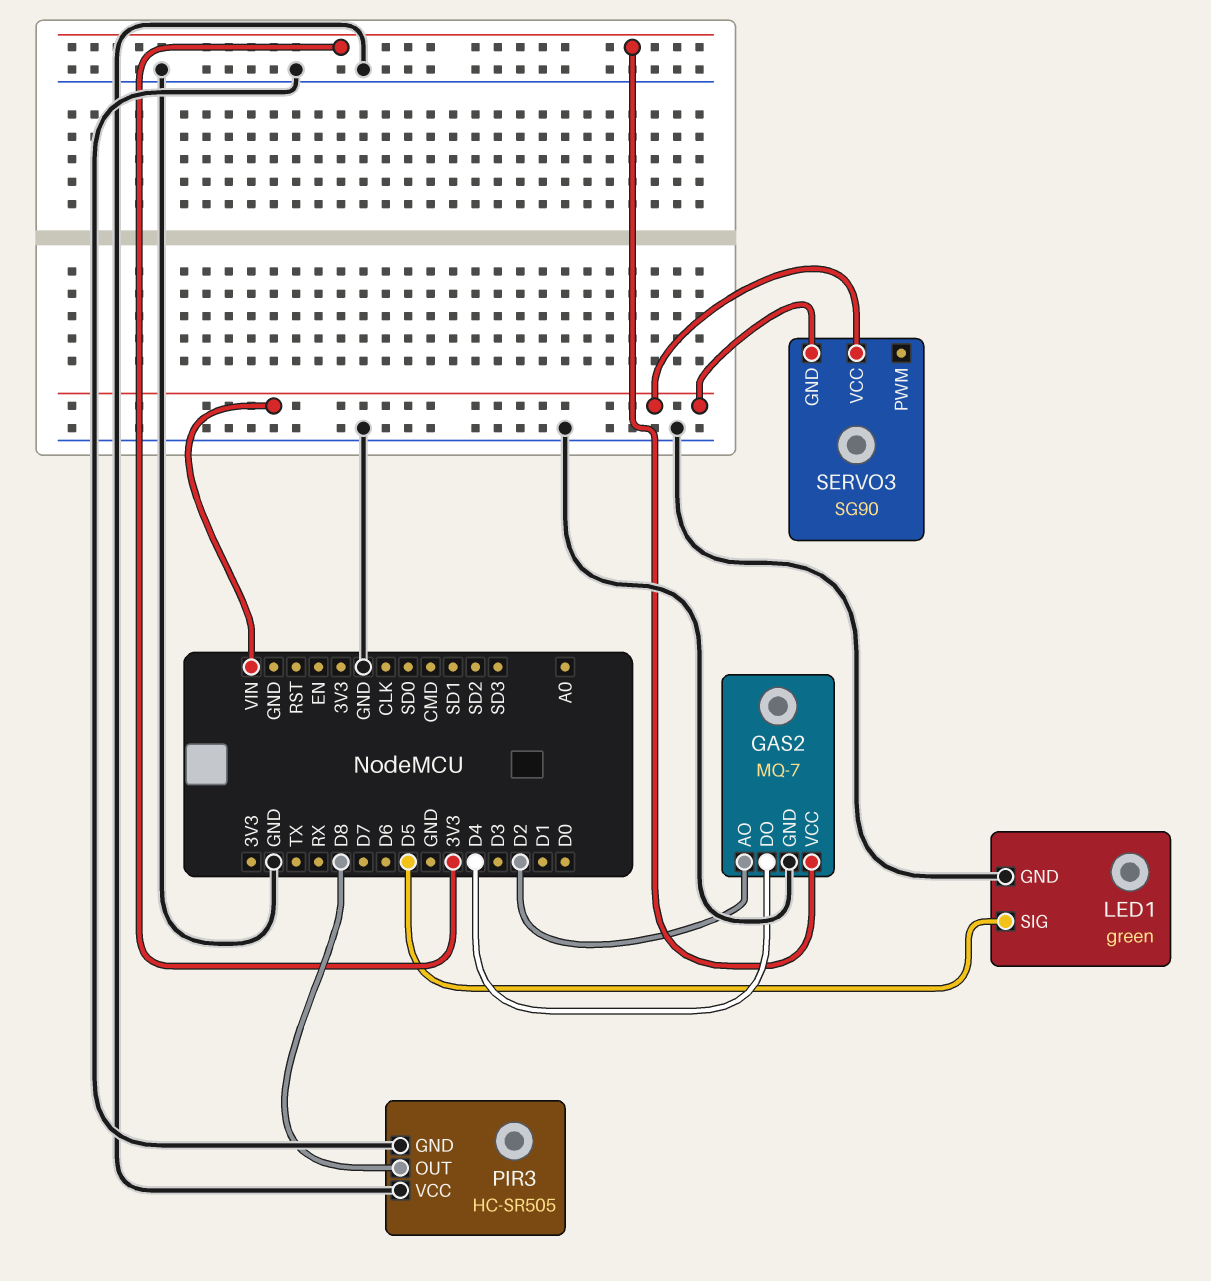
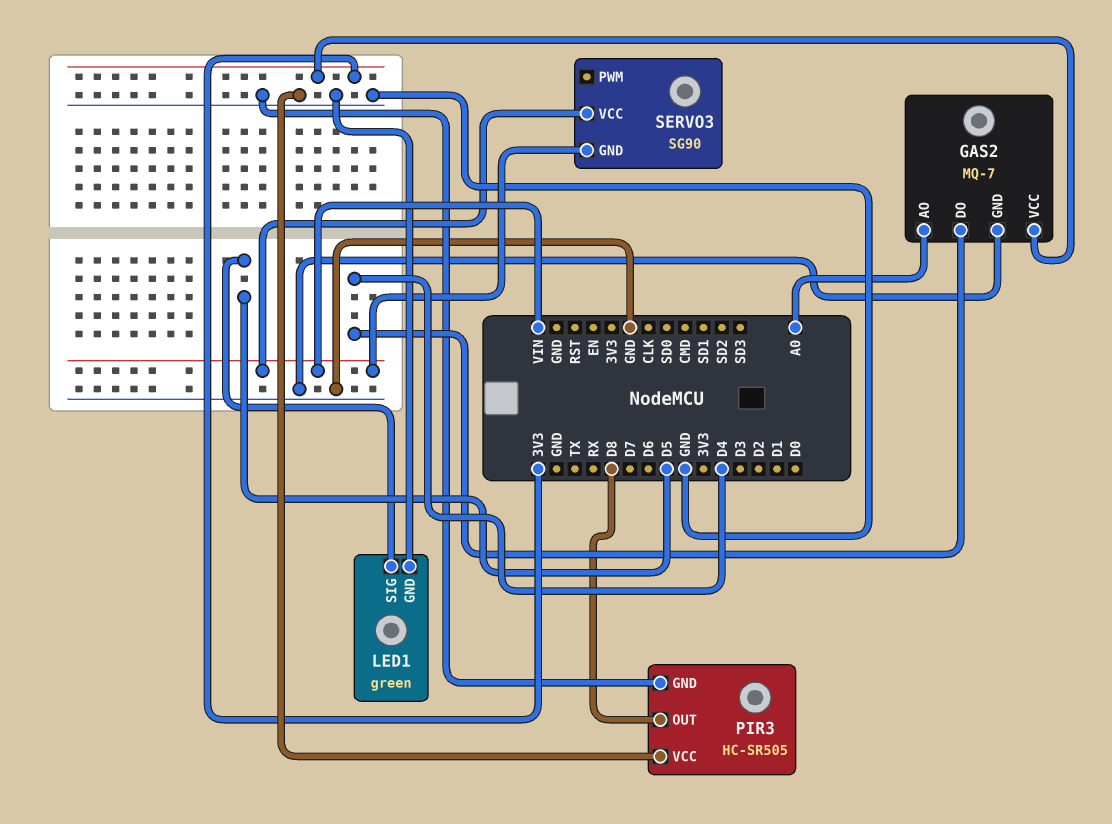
GAS2 pin AO: D2 -> A0

